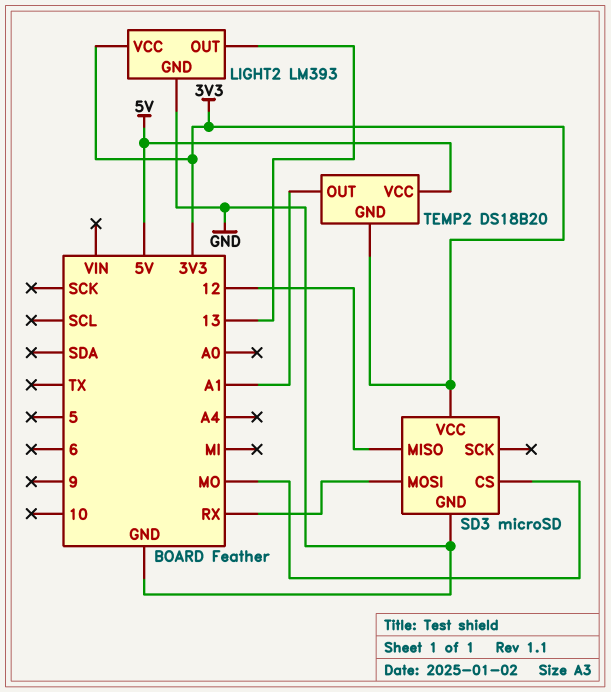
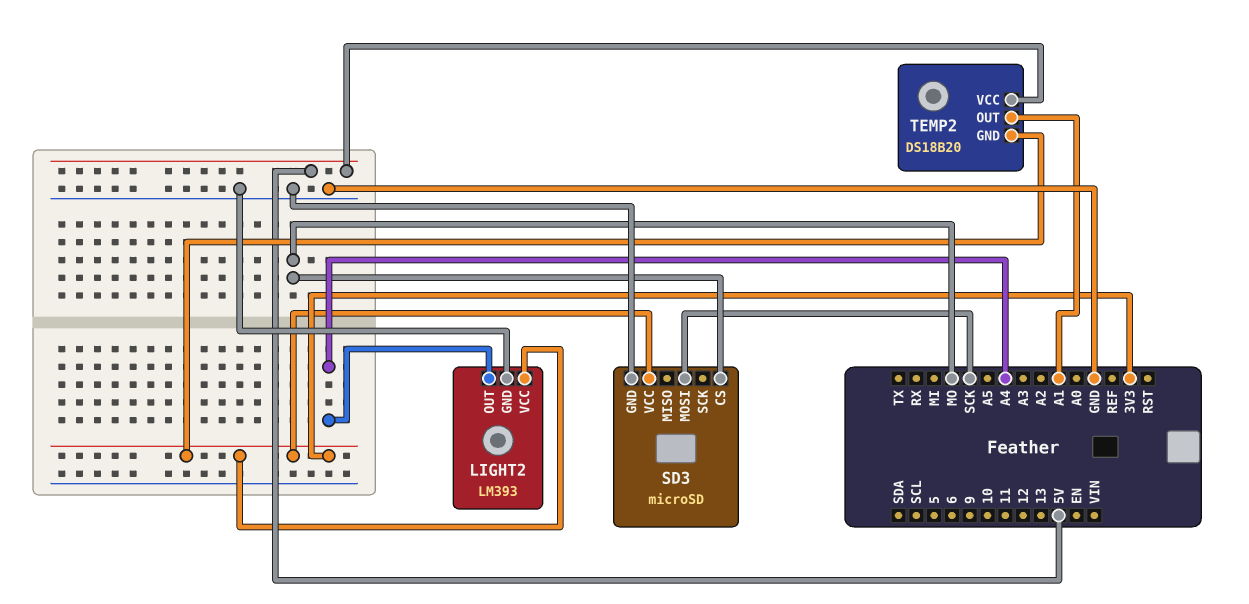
LIGHT2 pin OUT: 13 -> A4
SD3 pin MISO: 12 -> none
SD3 pin MOSI: RX -> SCK

